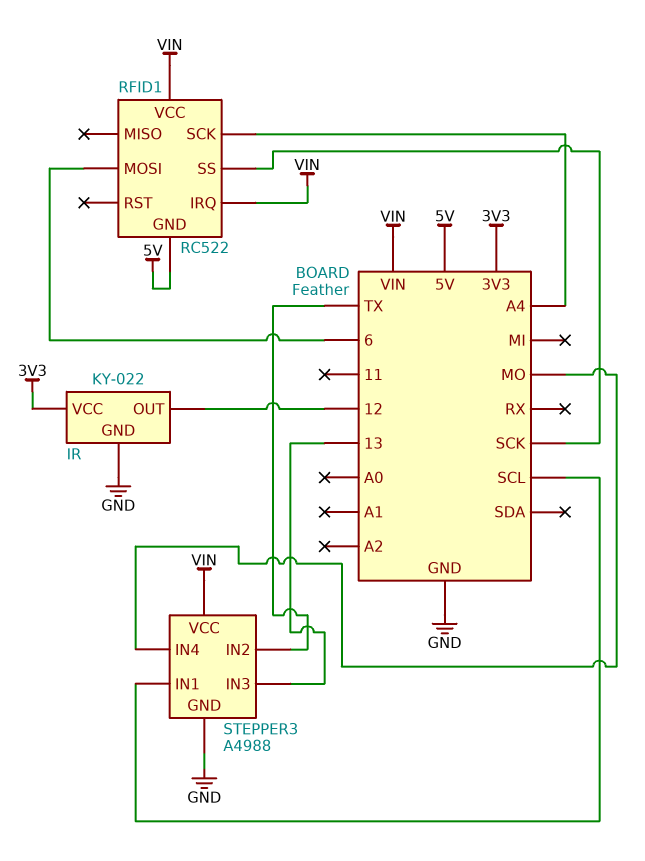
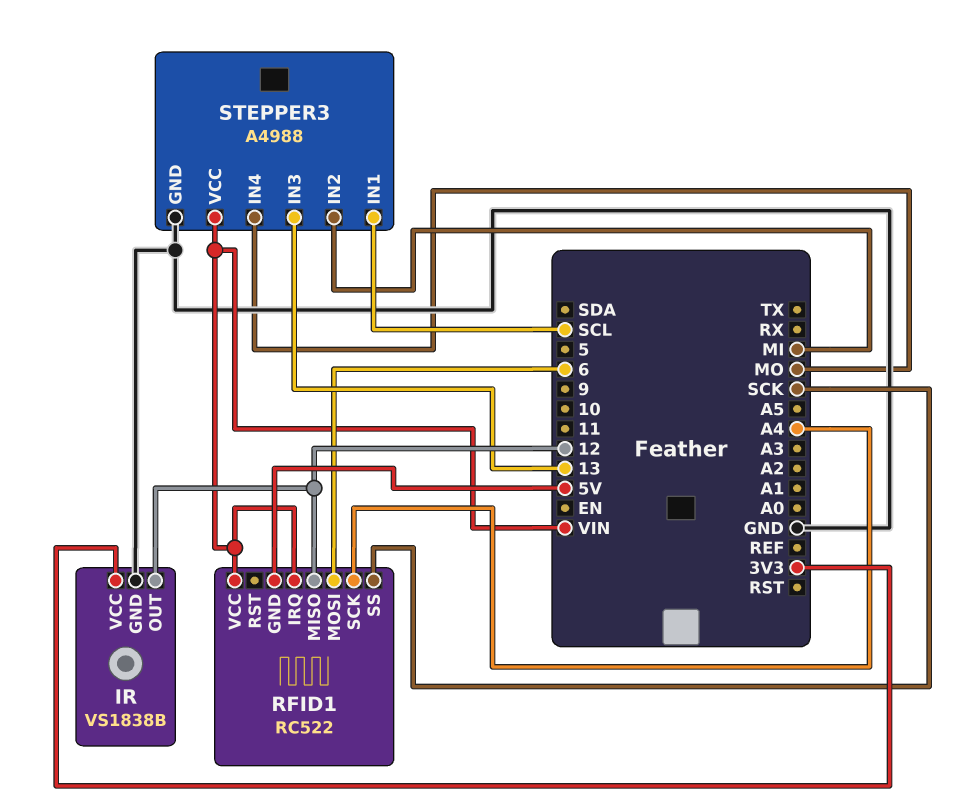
IR: KY-022 -> VS1838B
RFID1 pin MISO: none -> 12
STEPPER3 pin IN2: TX -> MI

